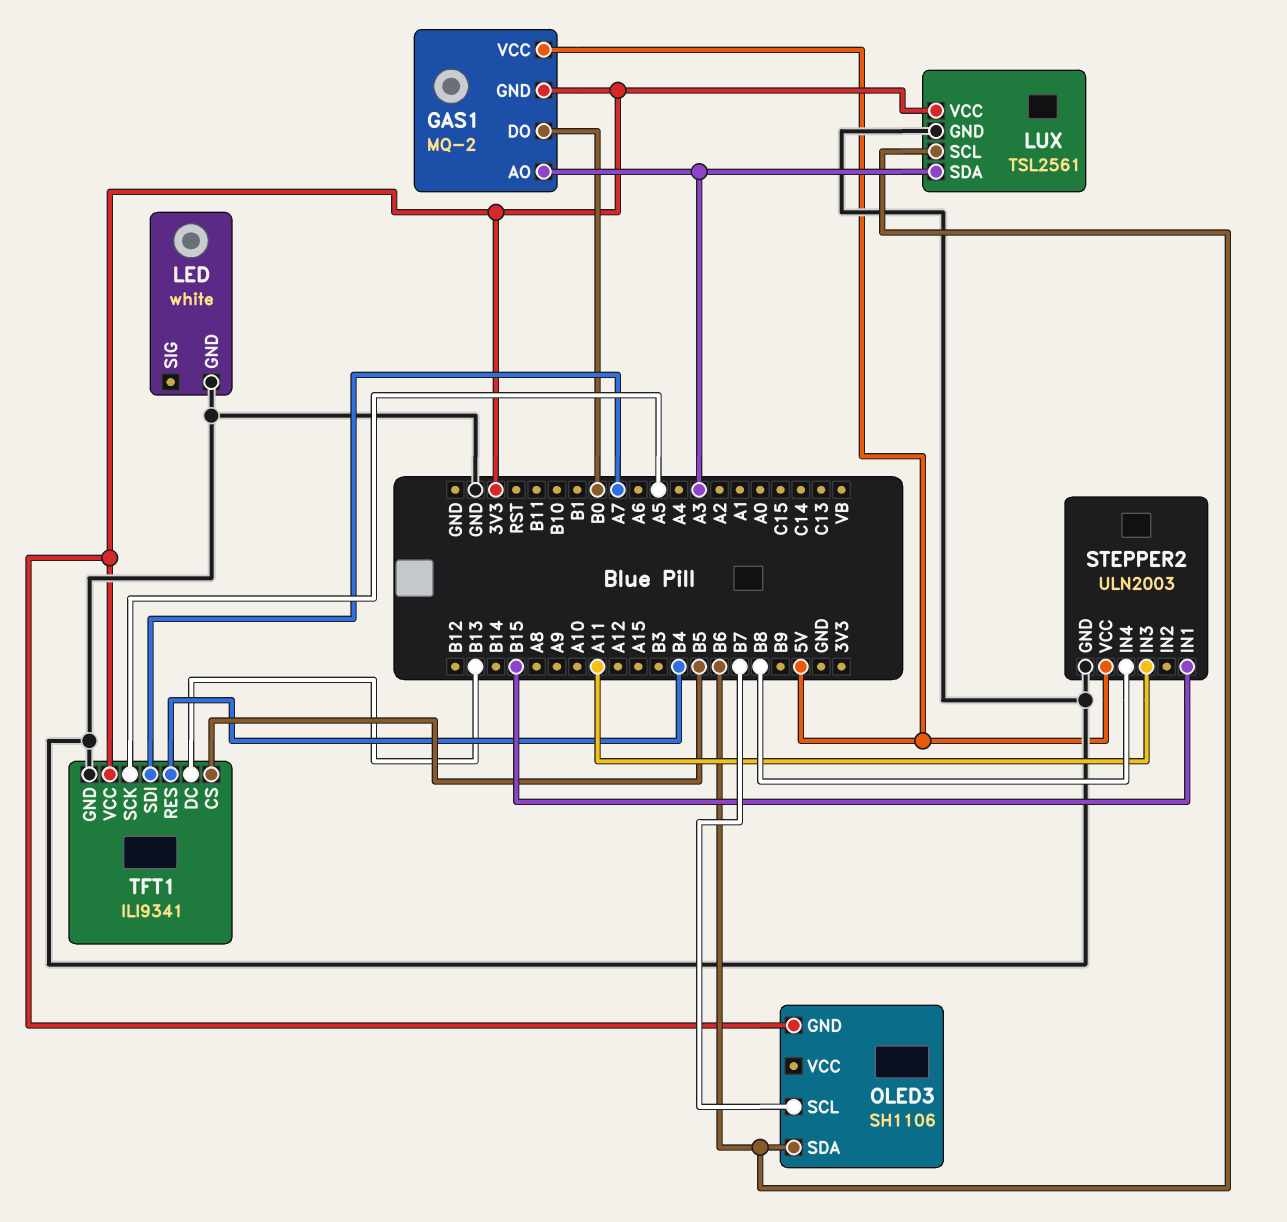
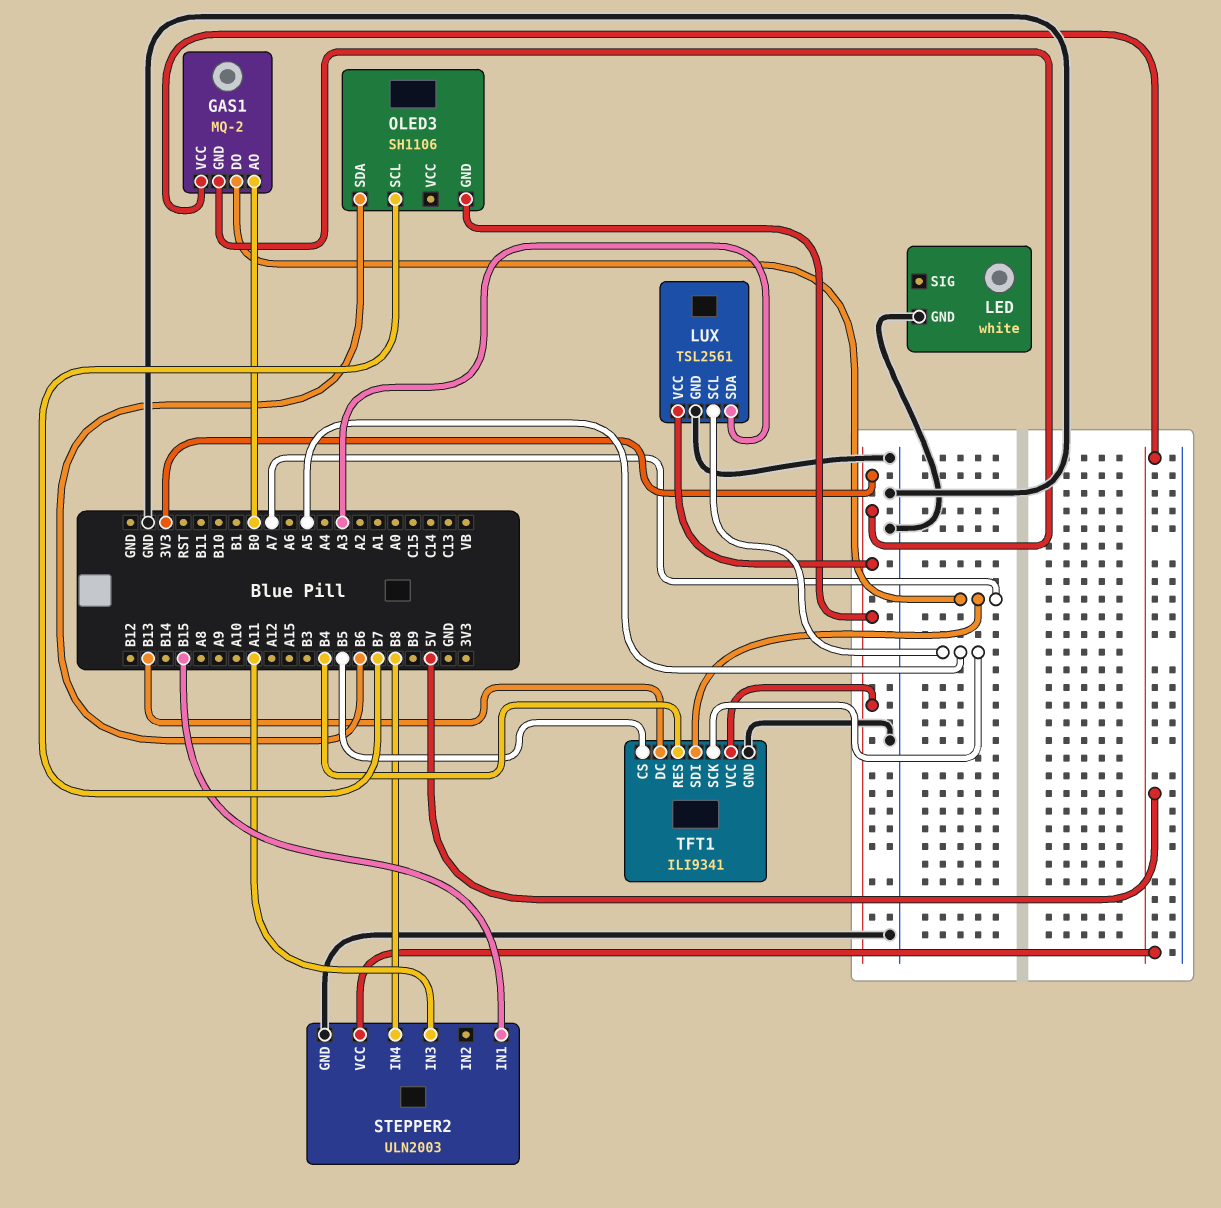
GAS1 pin AO: A3 -> B0
GAS1 pin DO: B0 -> A7
LUX pin SCL: B6 -> A5

